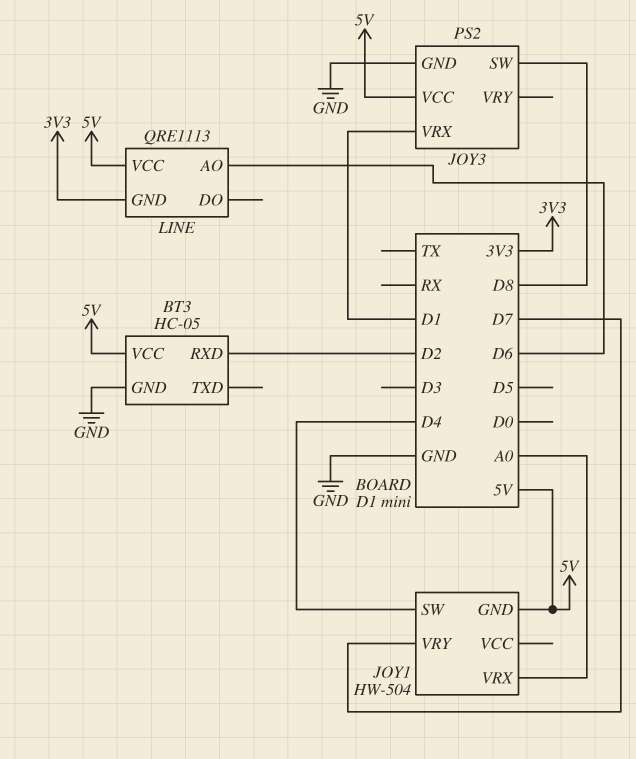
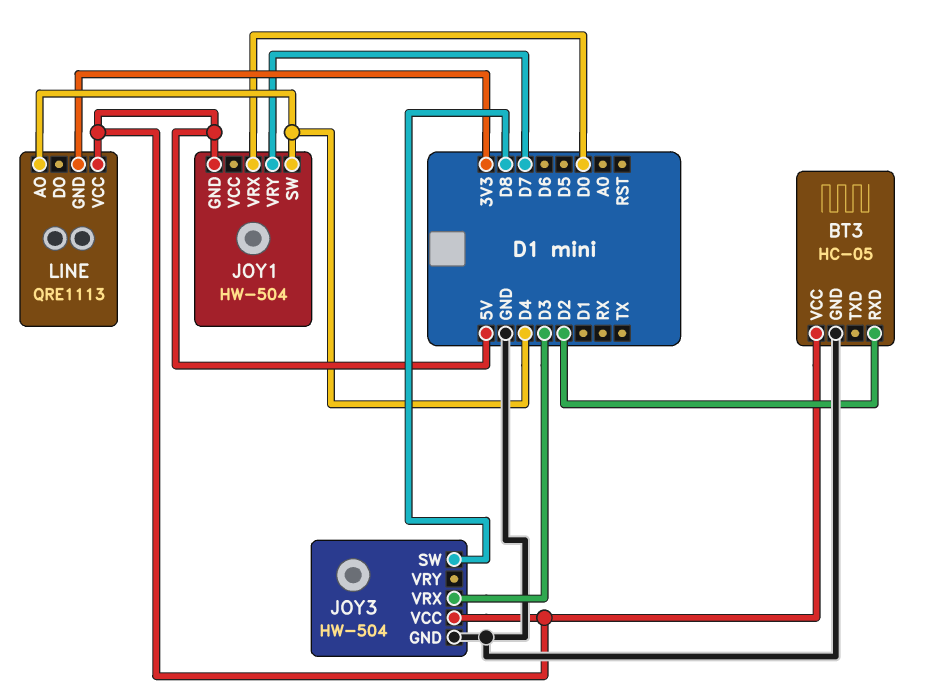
JOY1 pin VRX: A0 -> D0
JOY3: PS2 -> HW-504
JOY3 pin VRX: D1 -> D3
LINE pin AO: D6 -> D4

